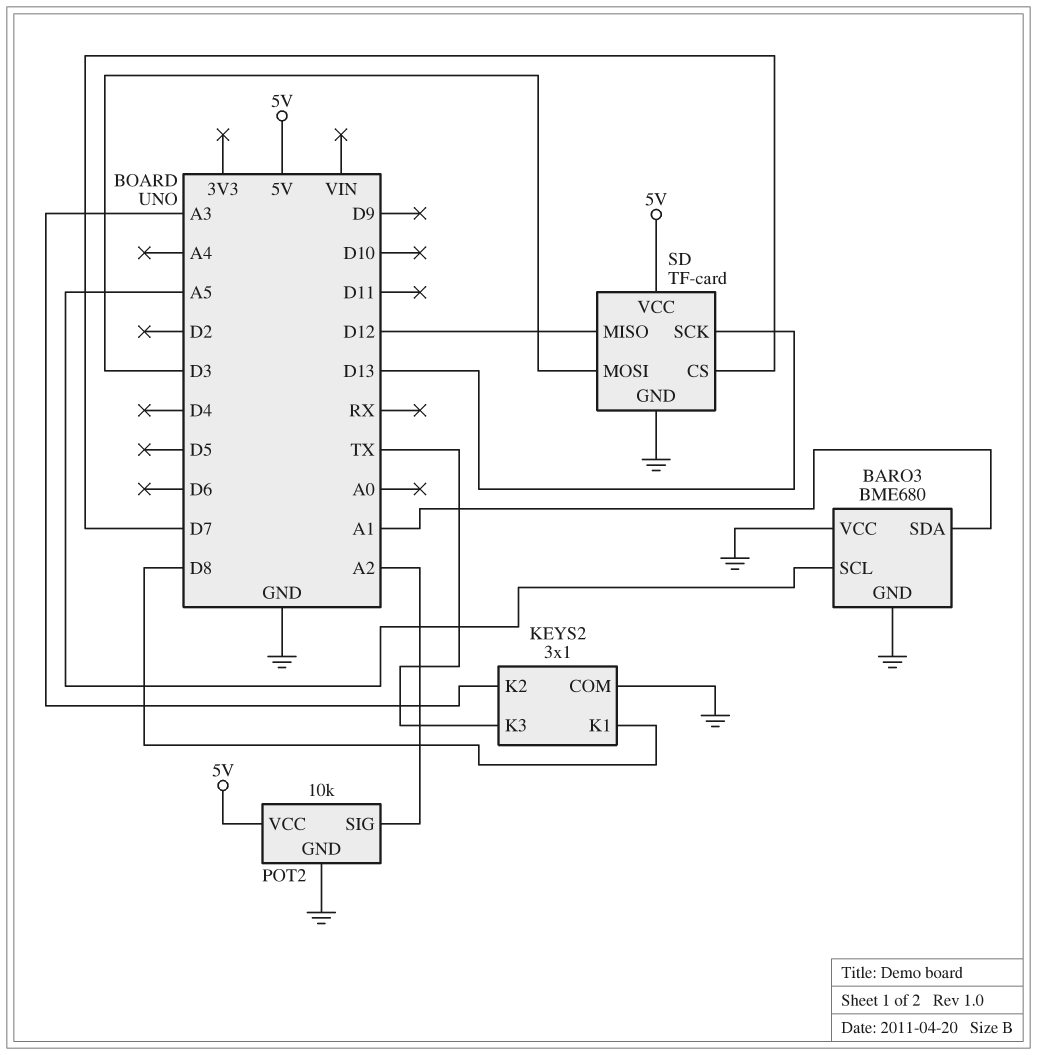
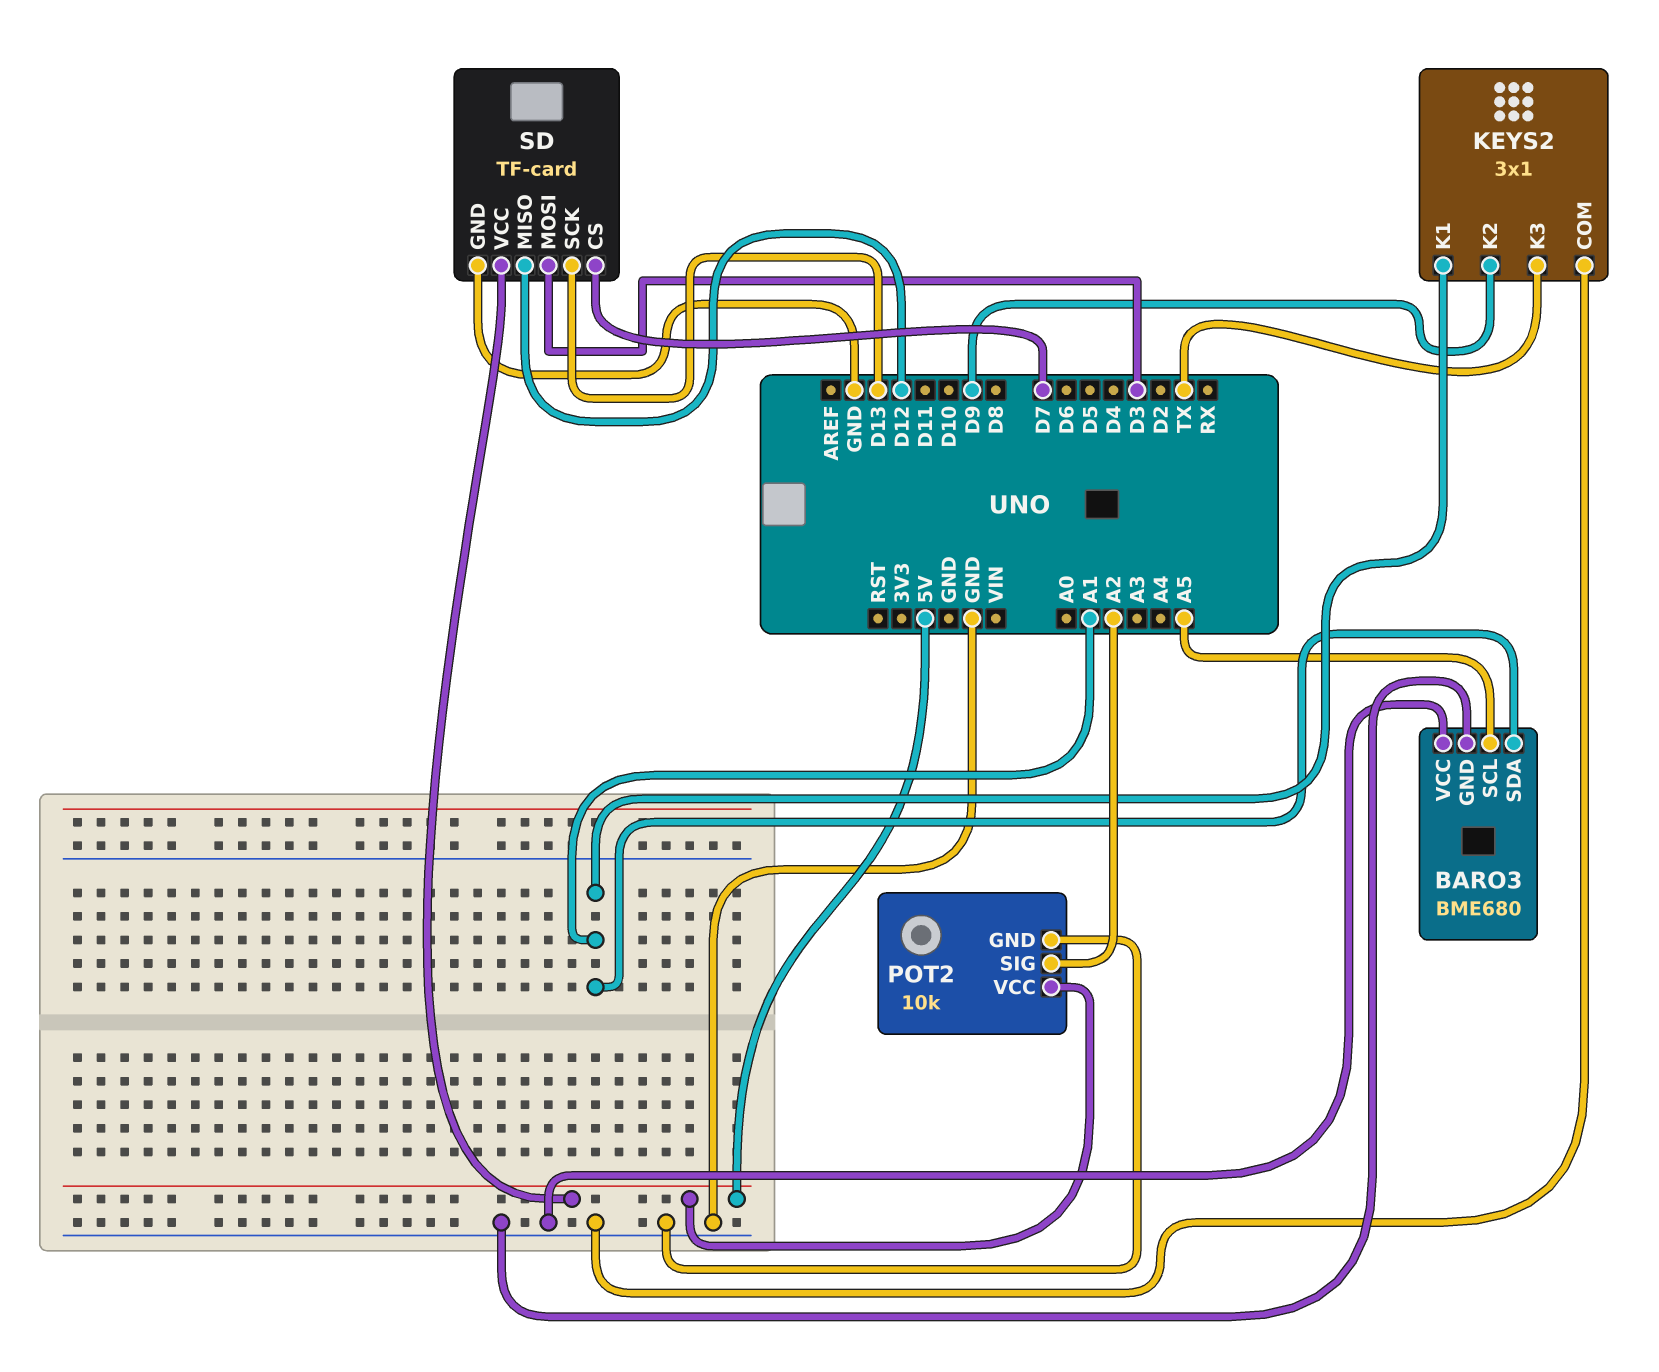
KEYS2 pin K1: D8 -> A1
KEYS2 pin K2: A3 -> D9

